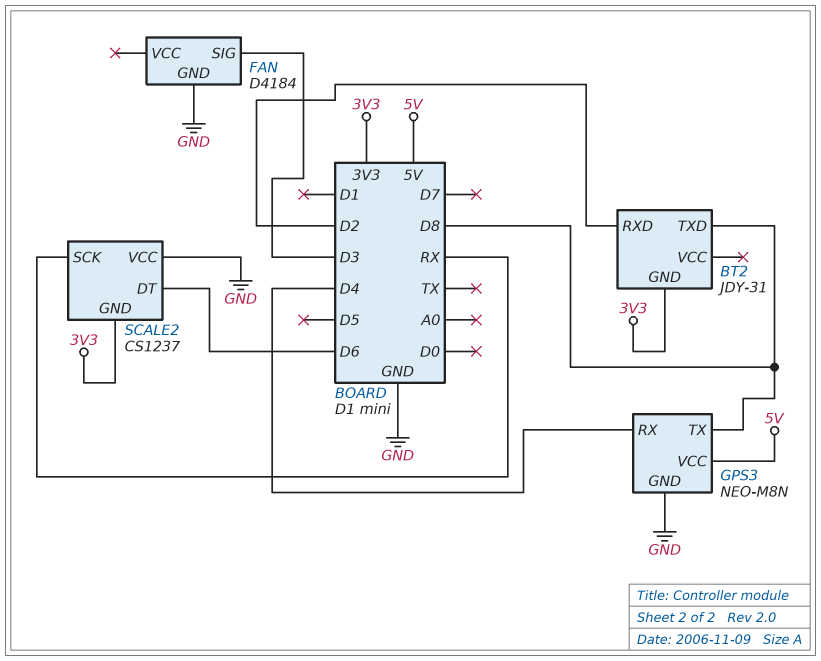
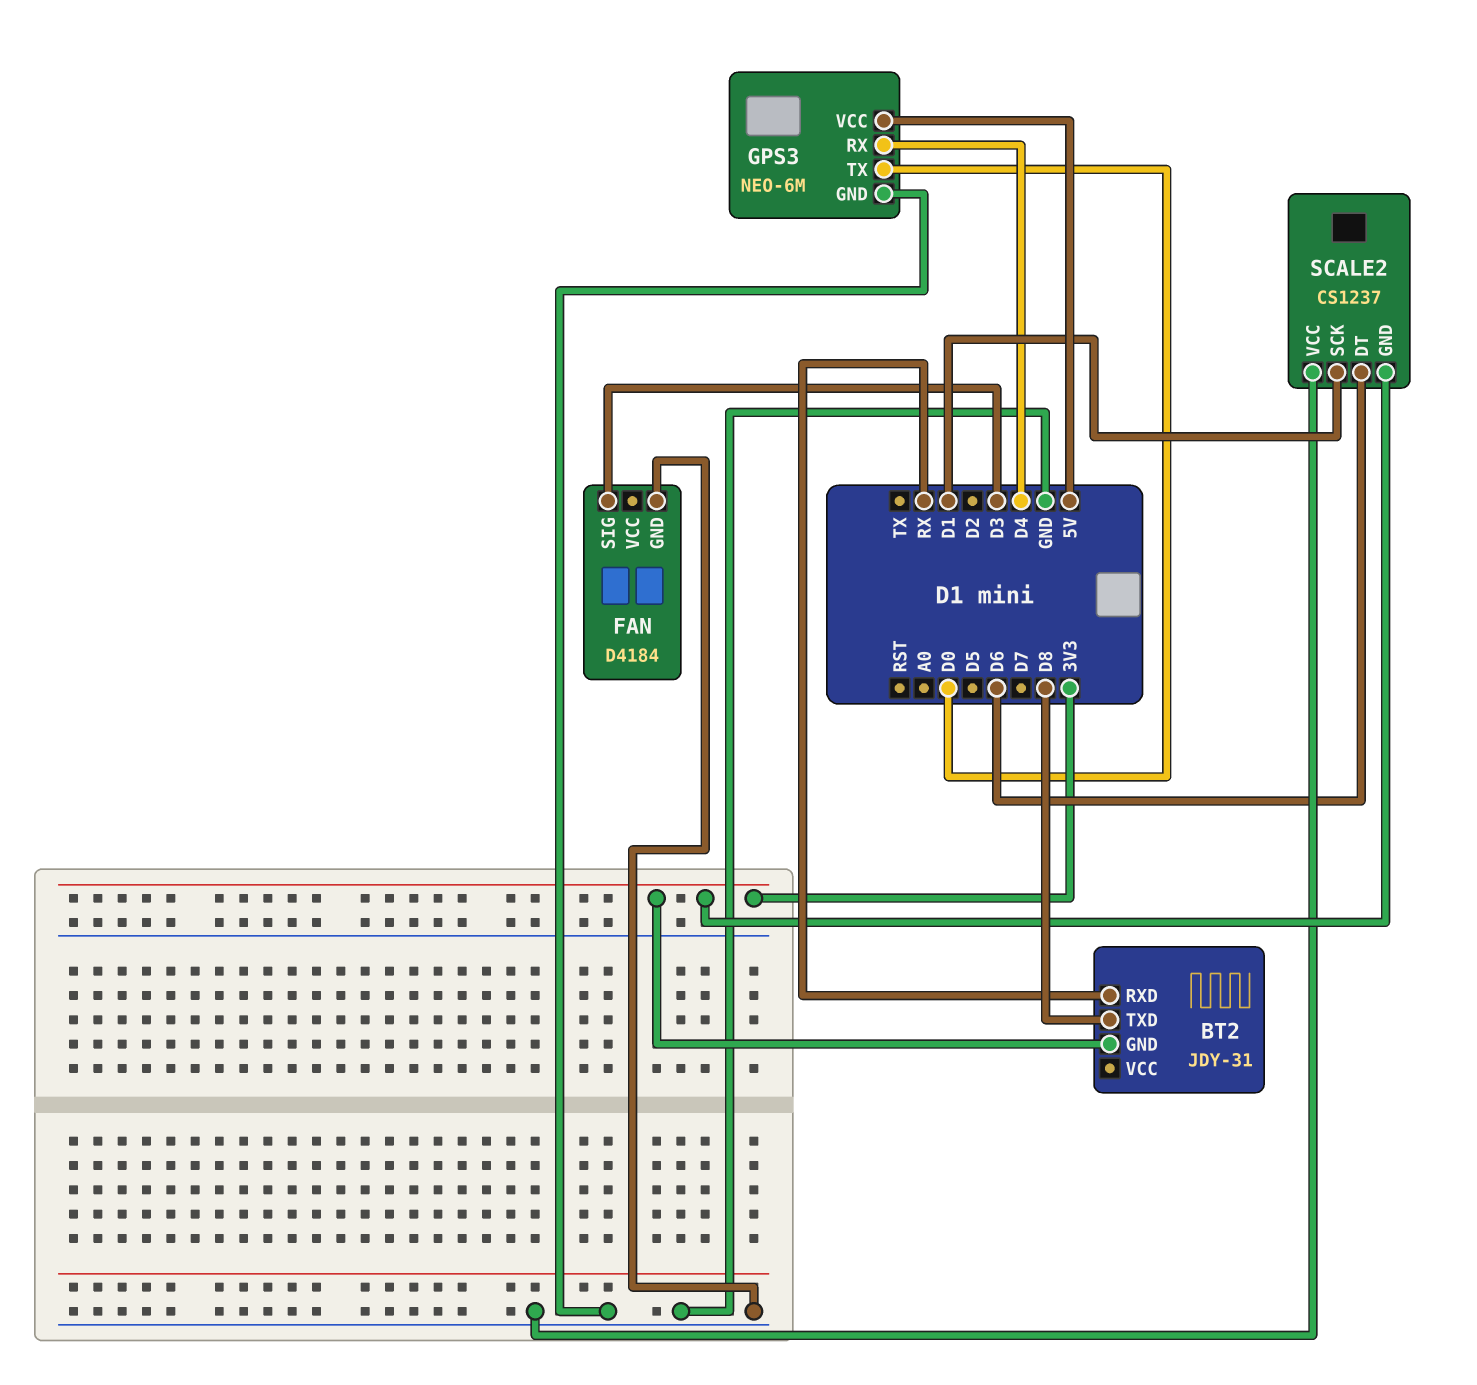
BT2 pin RXD: D2 -> RX
GPS3: NEO-M8N -> NEO-6M
GPS3 pin TX: D8 -> D0
SCALE2 pin SCK: RX -> D1

